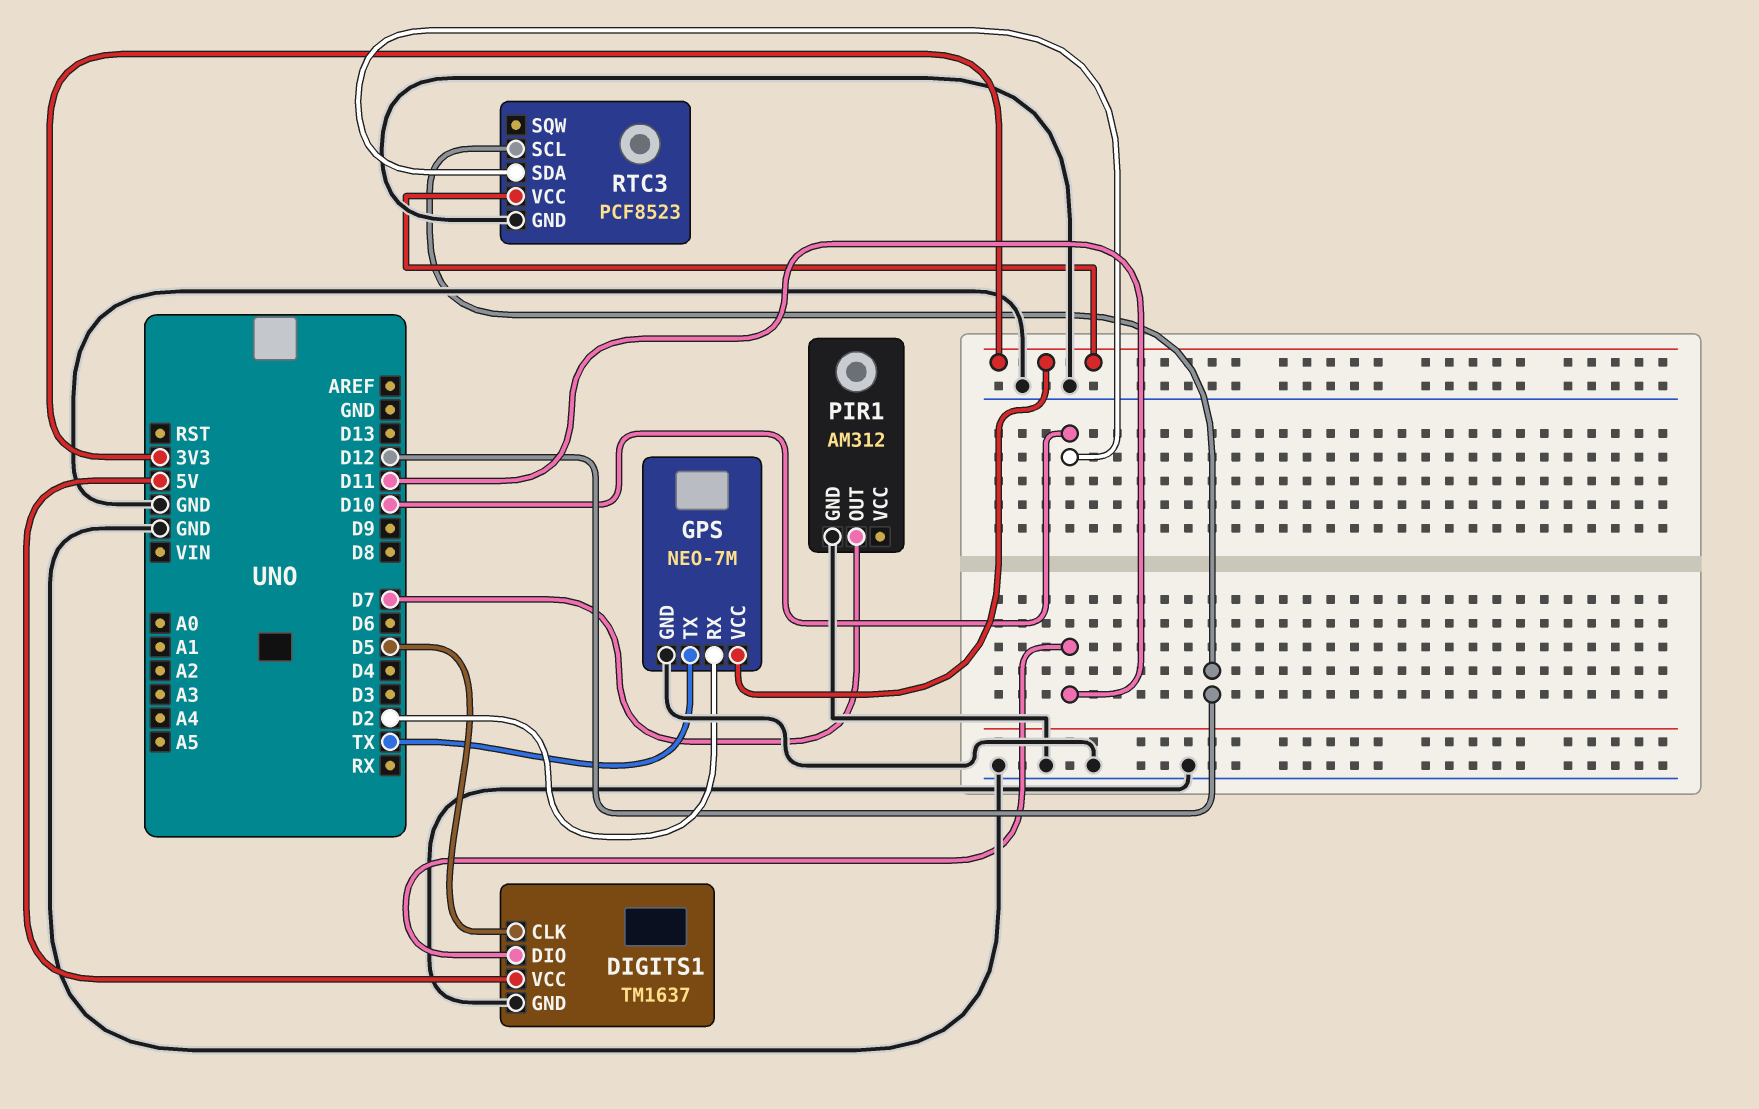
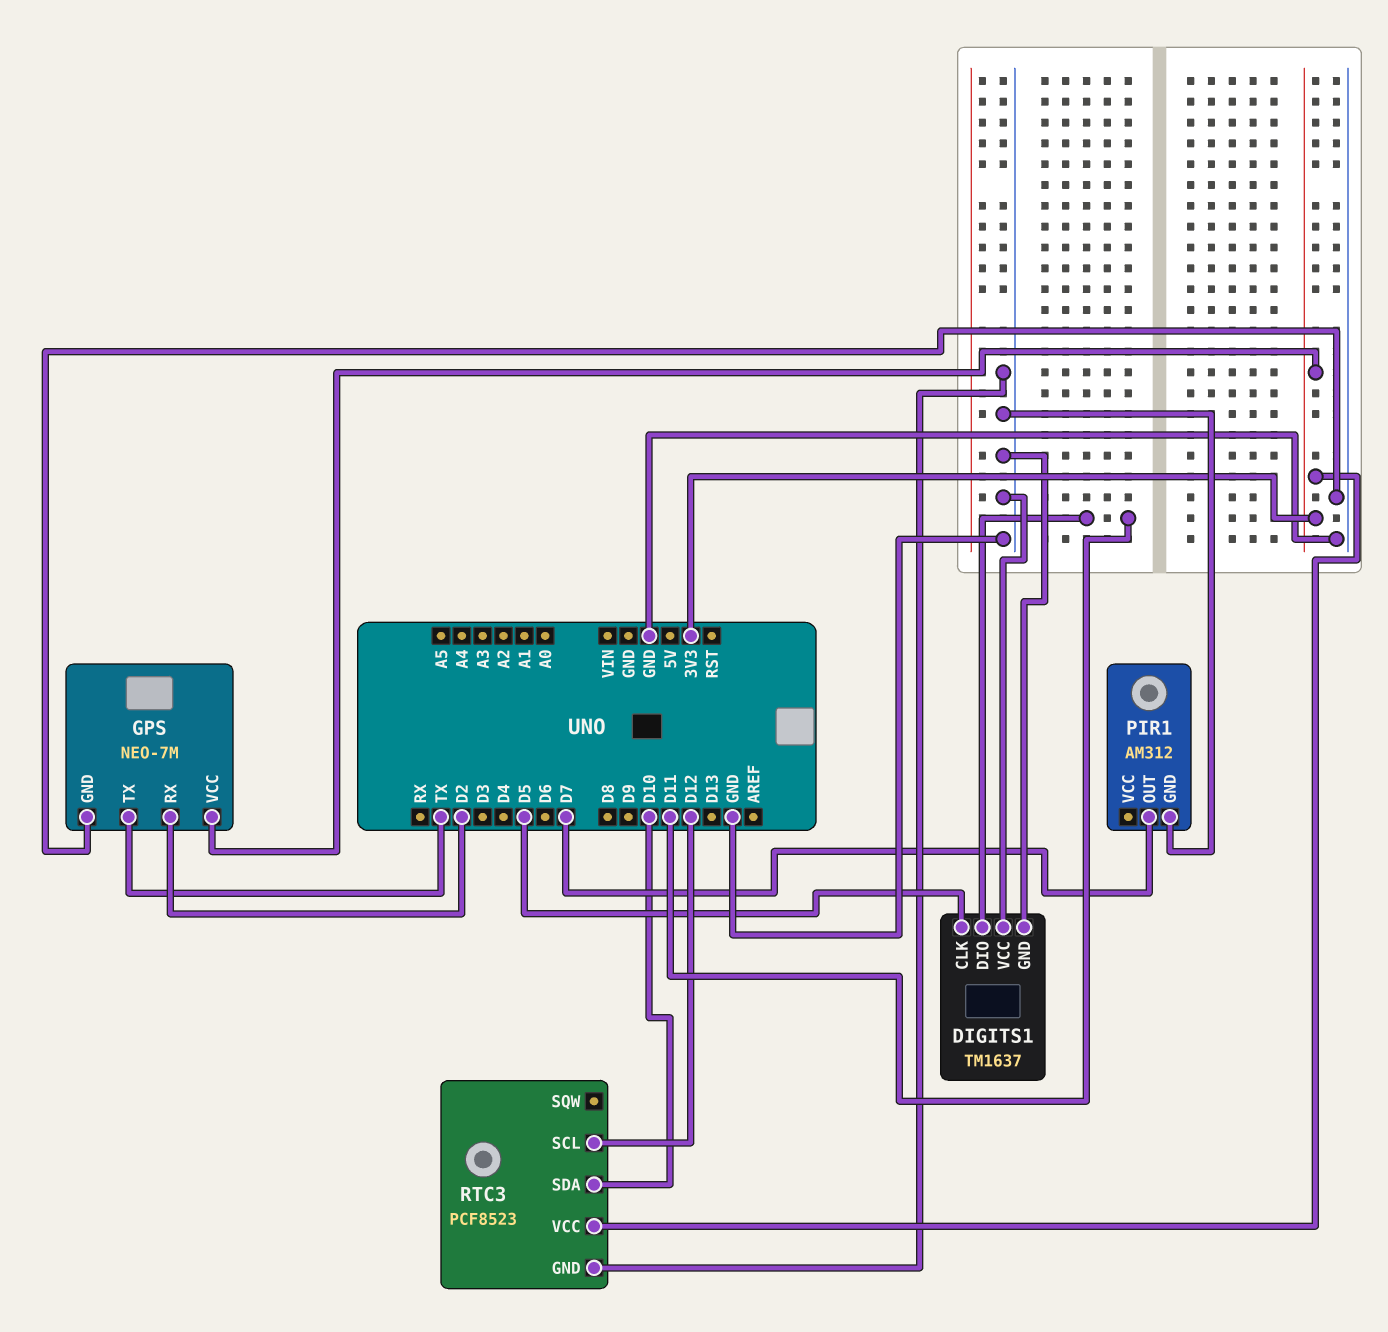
DIGITS1 pin VCC: 5V -> GND

